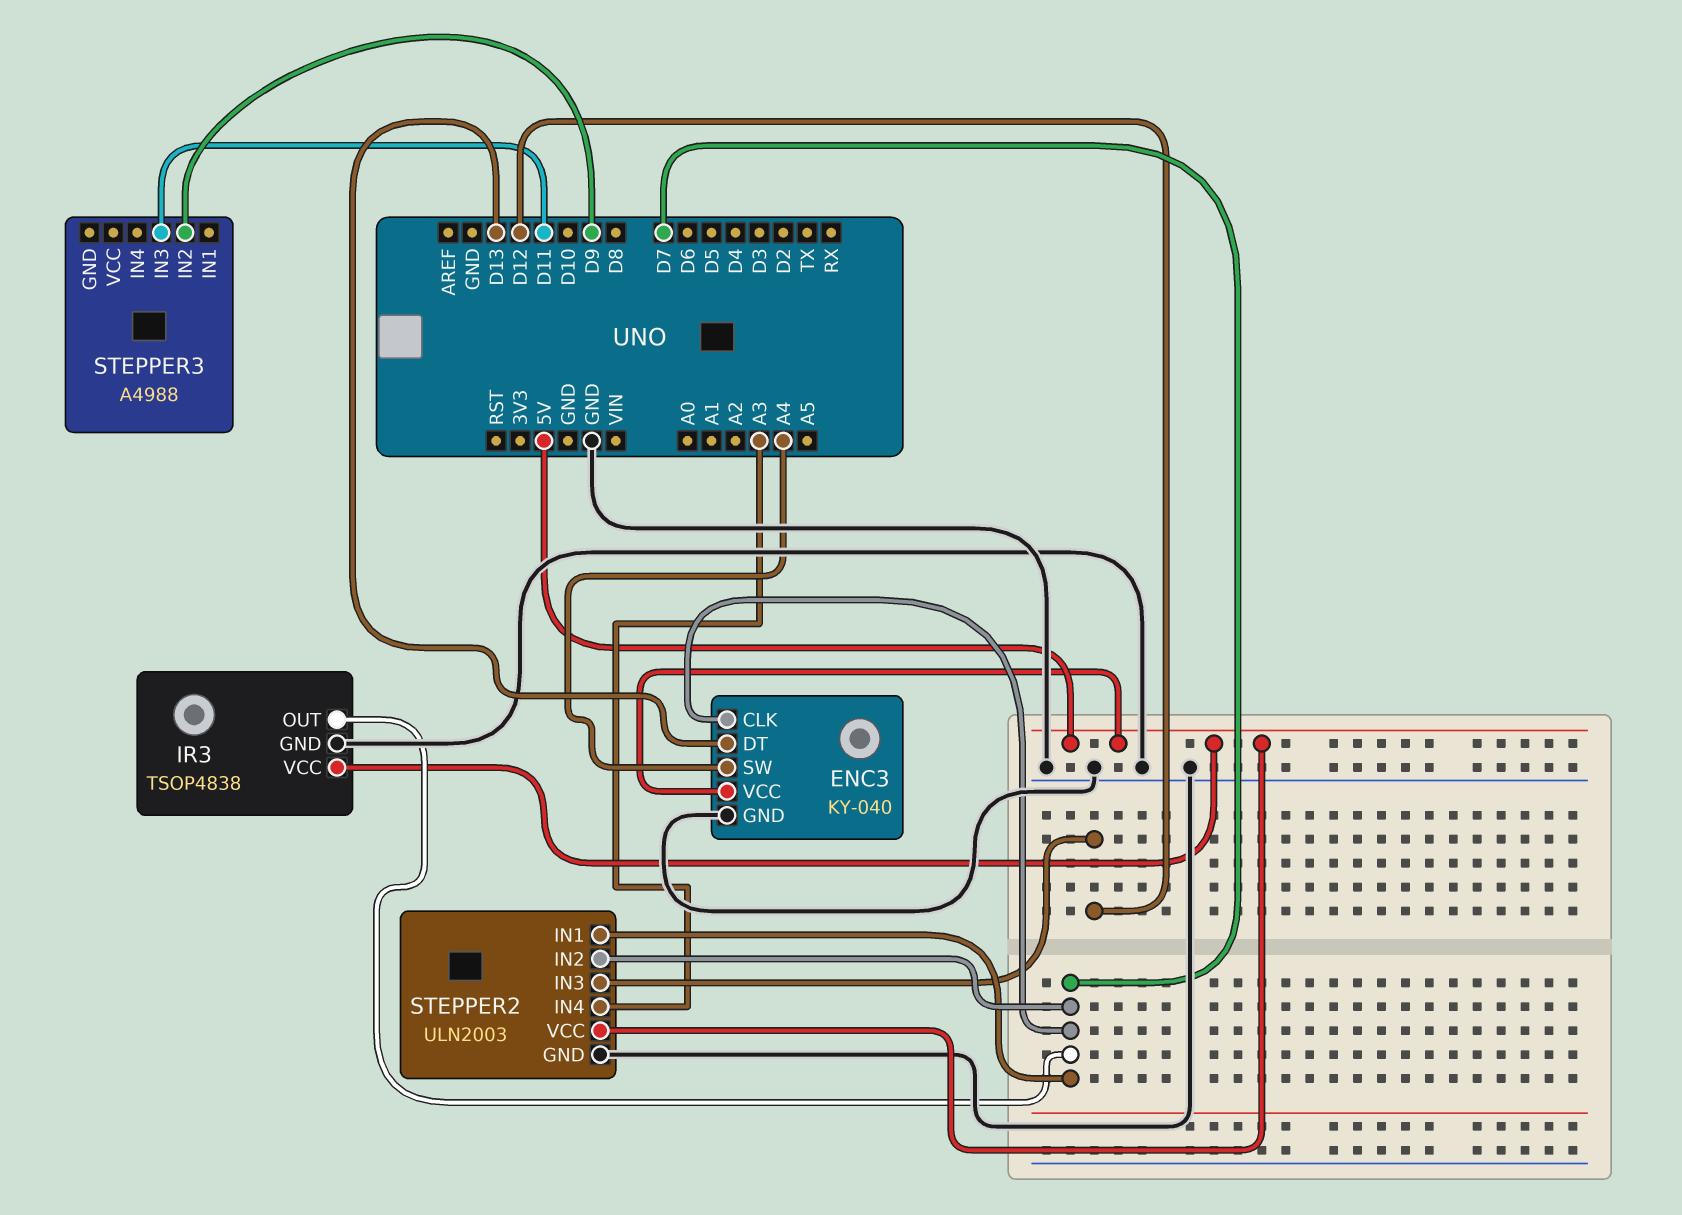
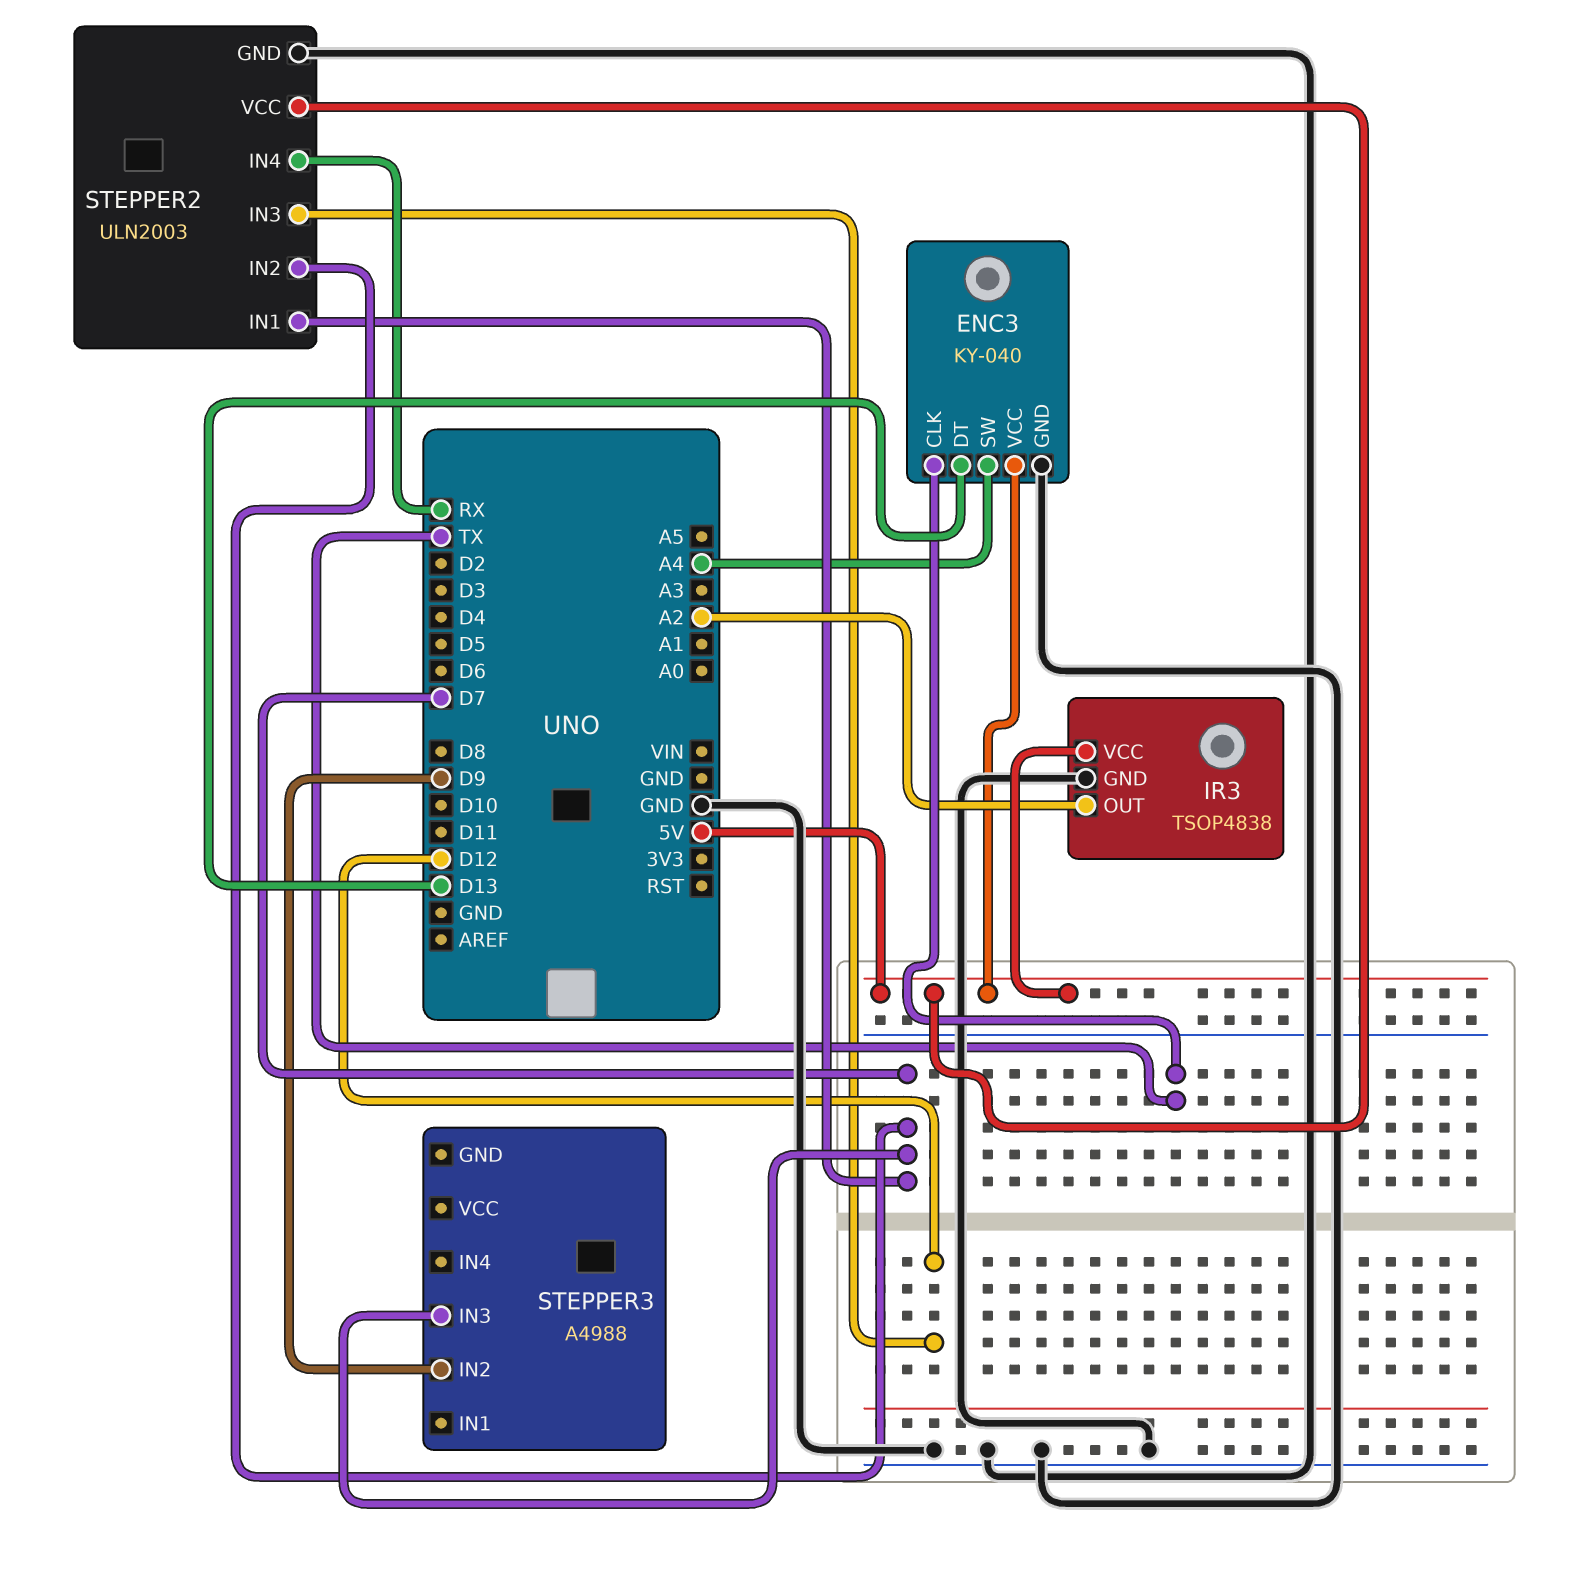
ENC3 pin CLK: D7 -> TX
IR3 pin OUT: D7 -> A2
STEPPER2 pin IN4: A3 -> RX
STEPPER3 pin IN3: D11 -> D7

